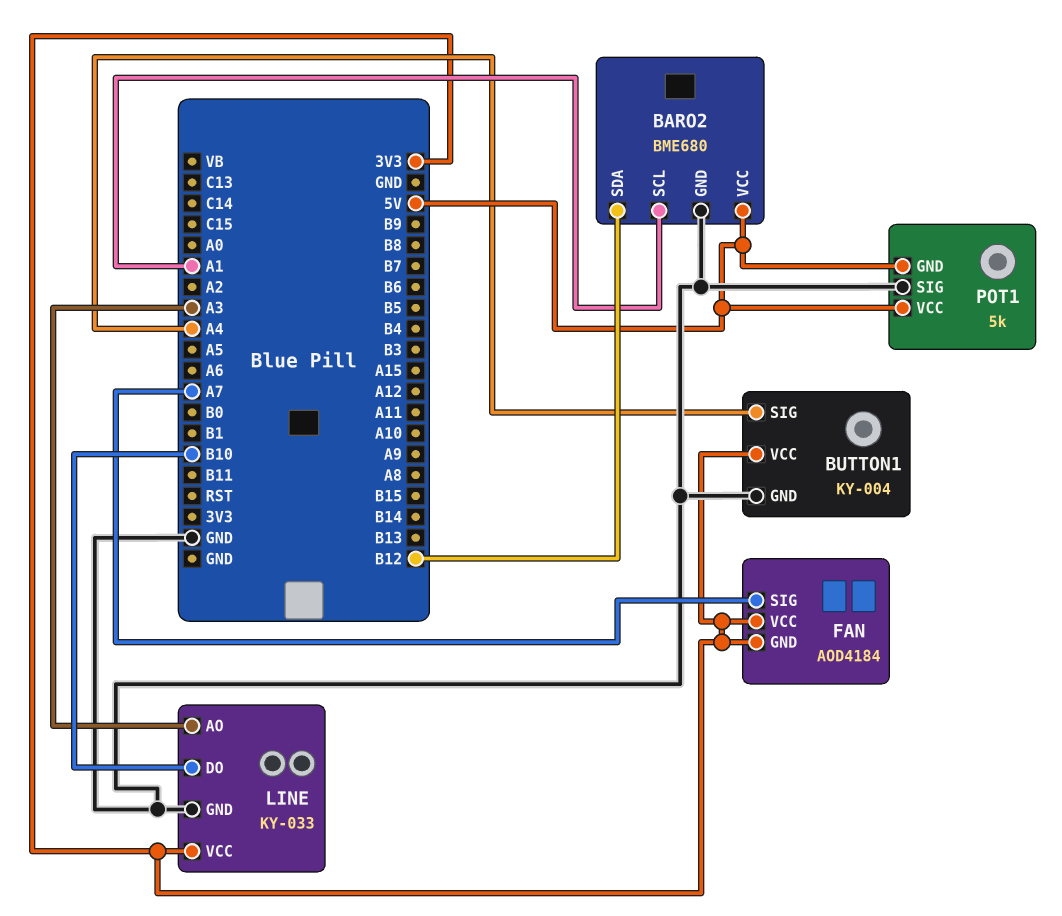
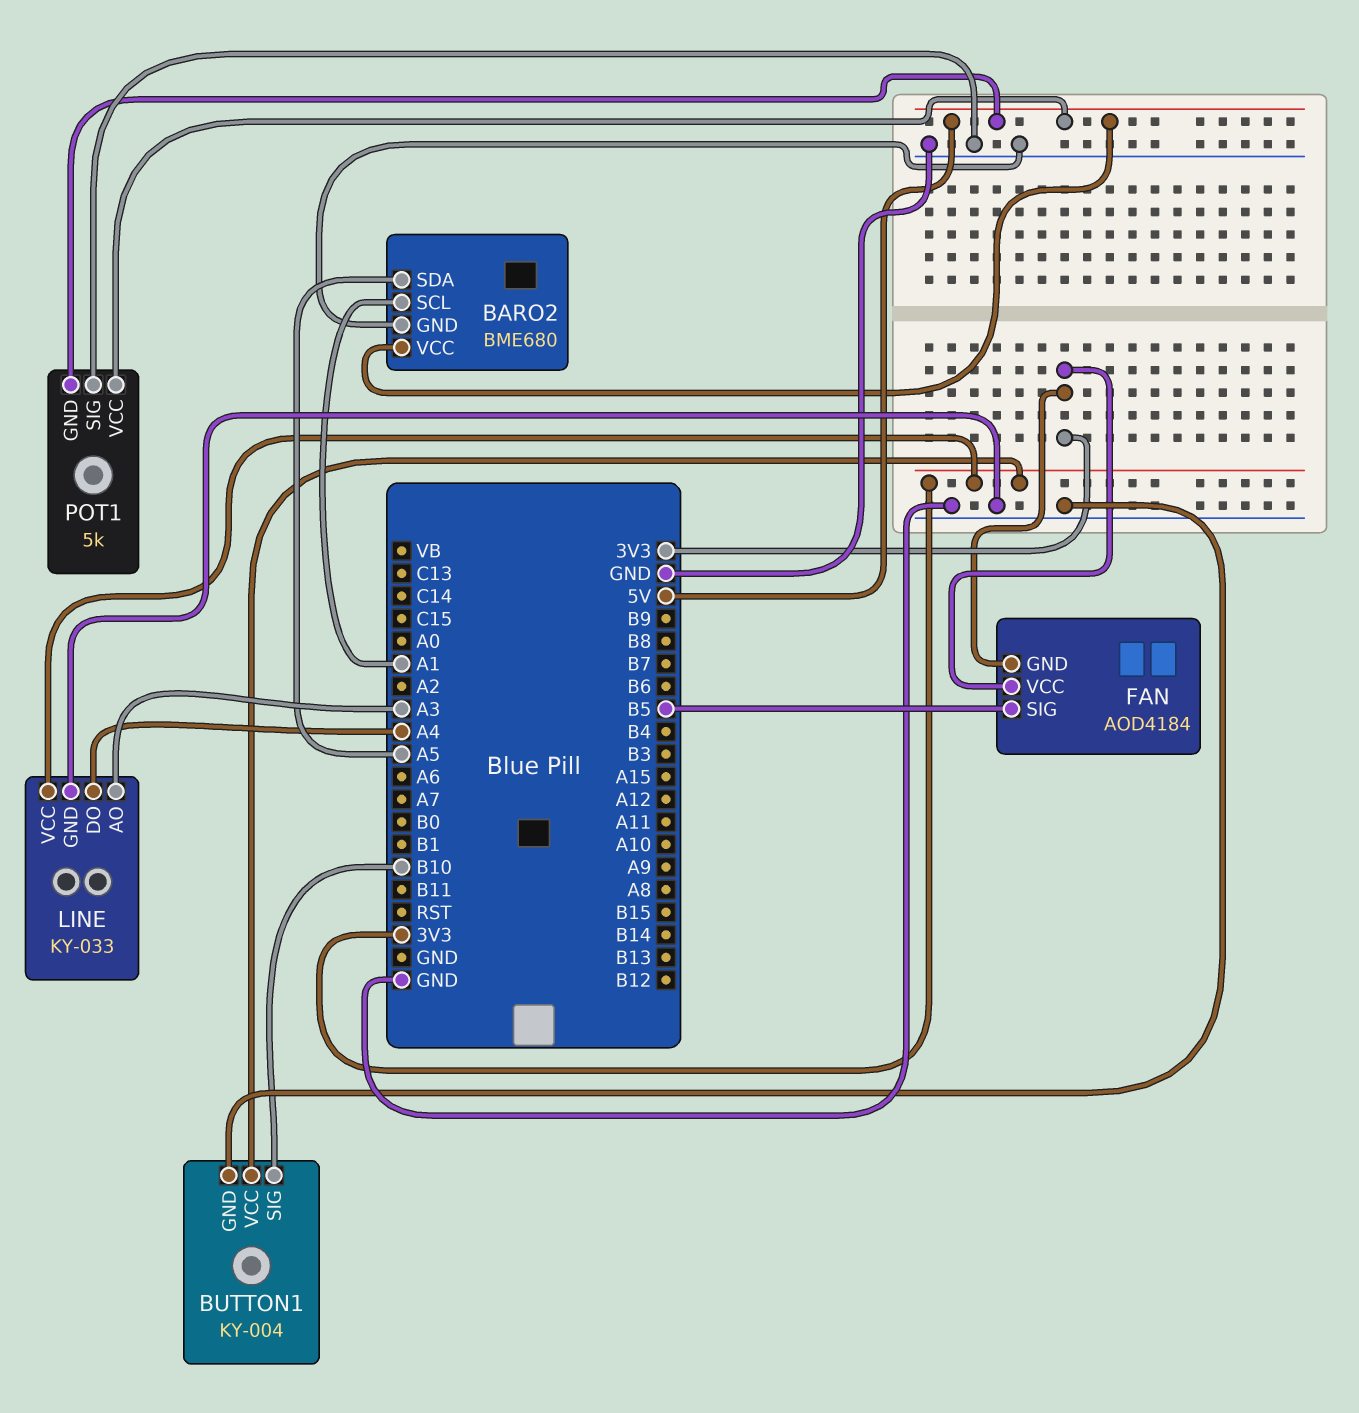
BARO2 pin SDA: B12 -> A5
BUTTON1 pin SIG: A4 -> B10
FAN pin SIG: A7 -> B5
LINE pin DO: B10 -> A4

